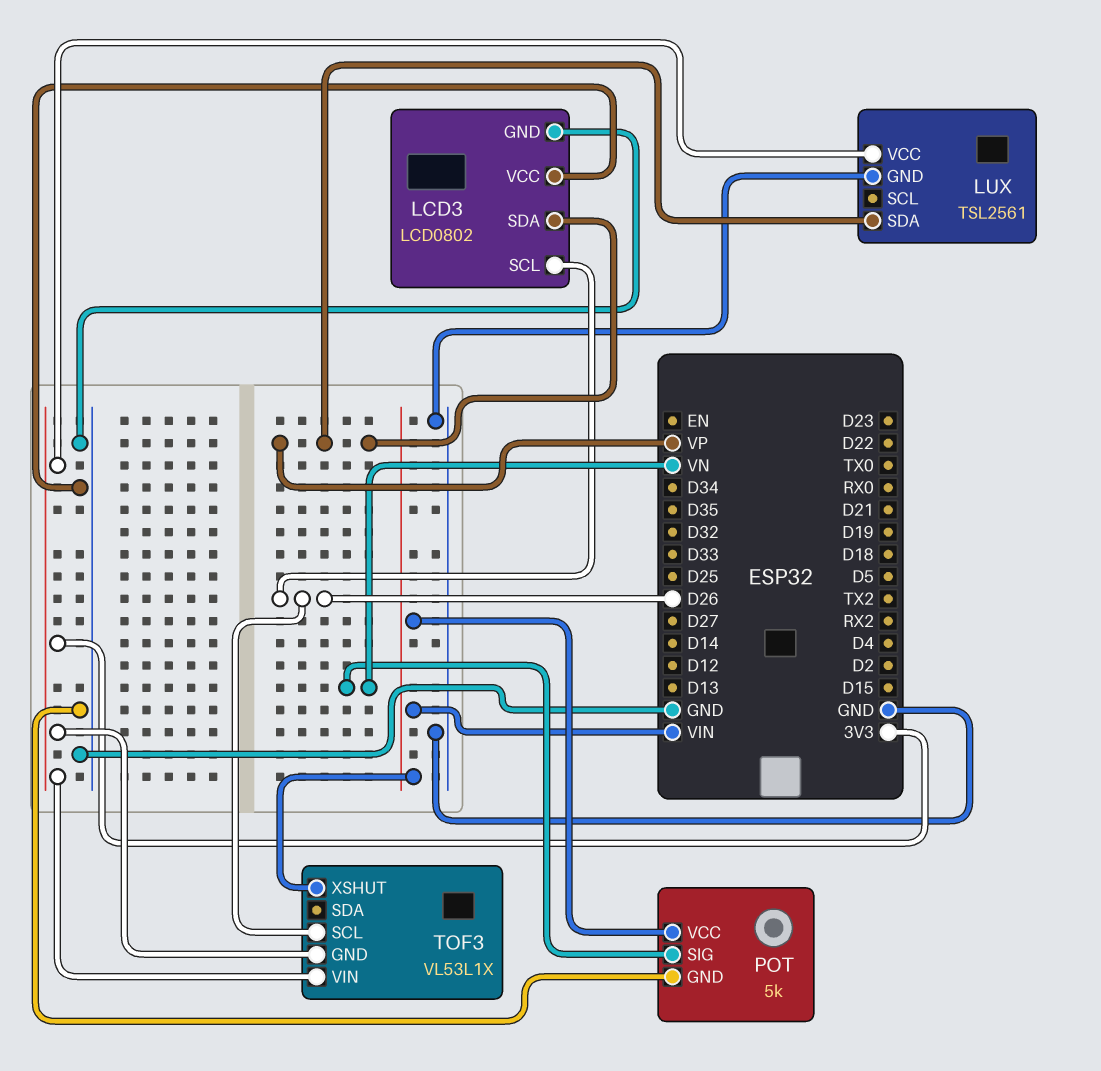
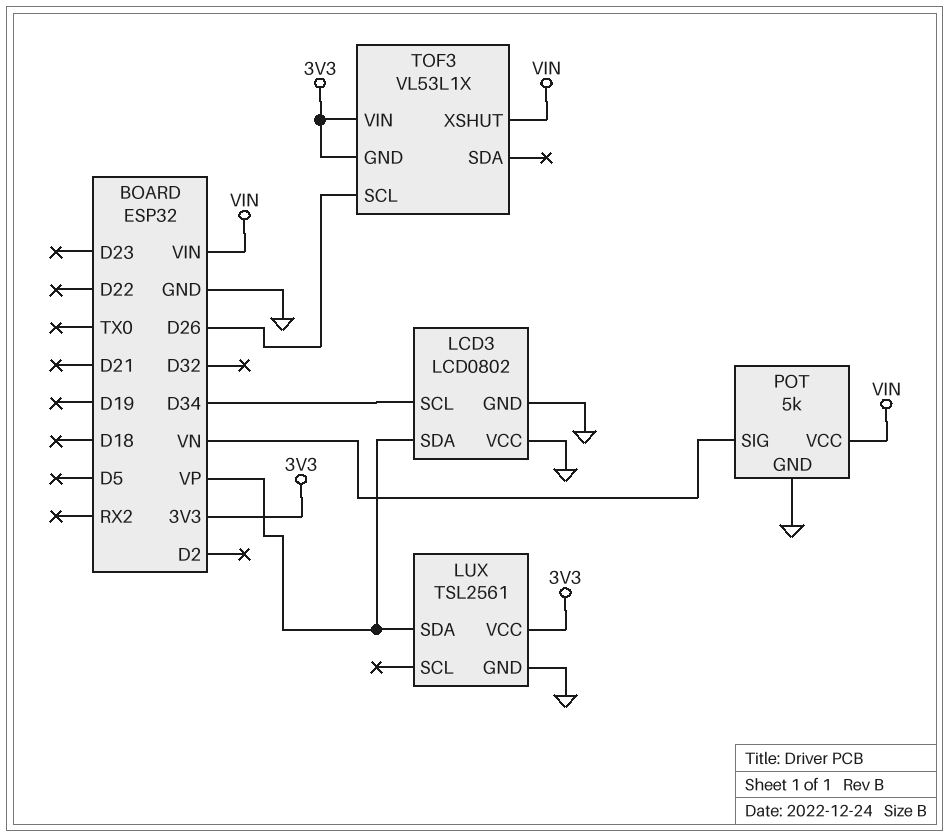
LCD3 pin SCL: D26 -> D34

